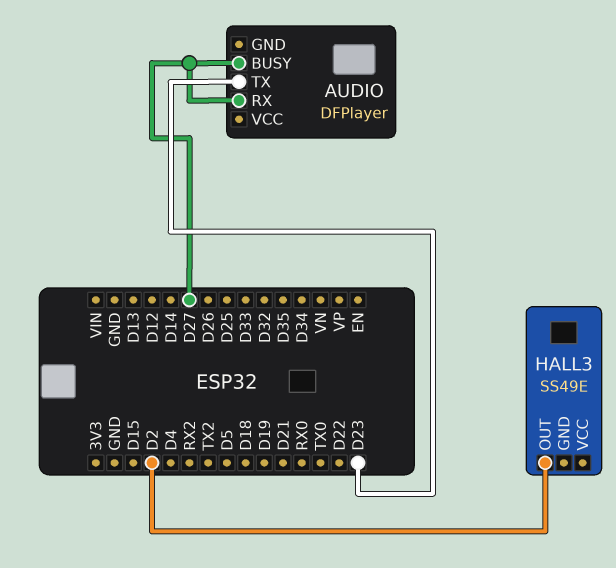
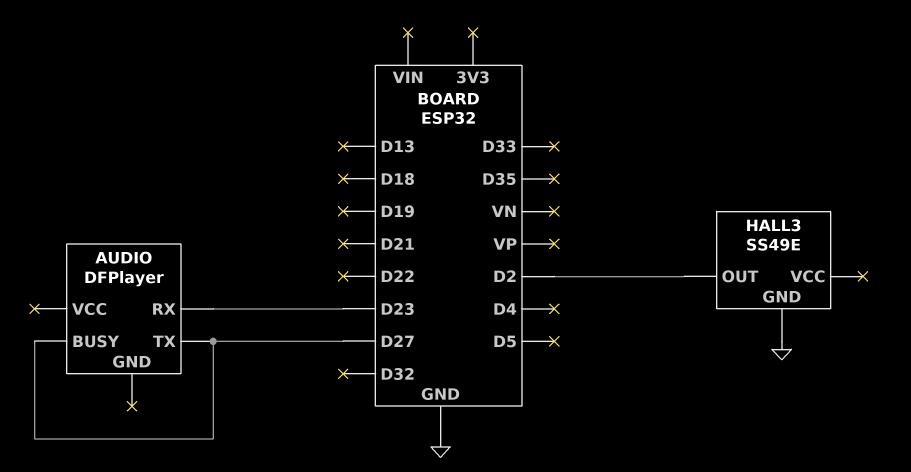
AUDIO pin RX: D27 -> D23
AUDIO pin TX: D23 -> D27
HALL3 pin GND: none -> GND

